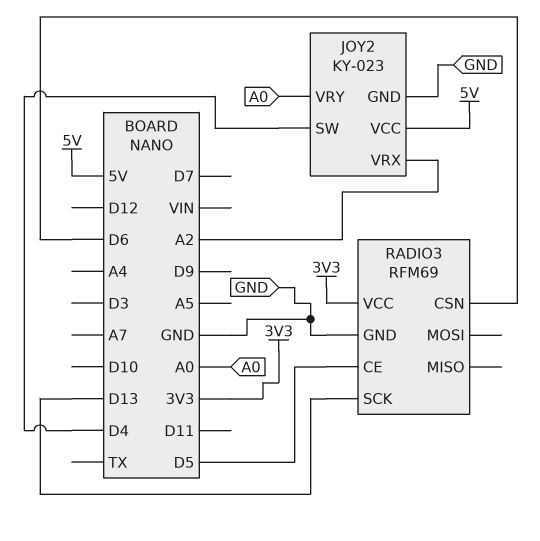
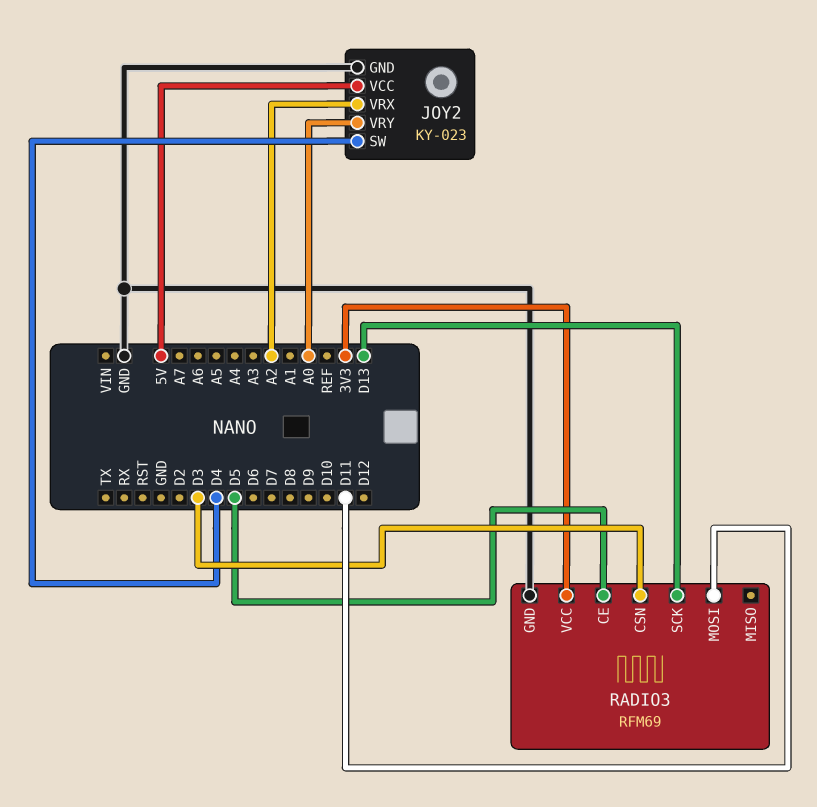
RADIO3 pin CSN: D6 -> D3
RADIO3 pin MOSI: none -> D11

